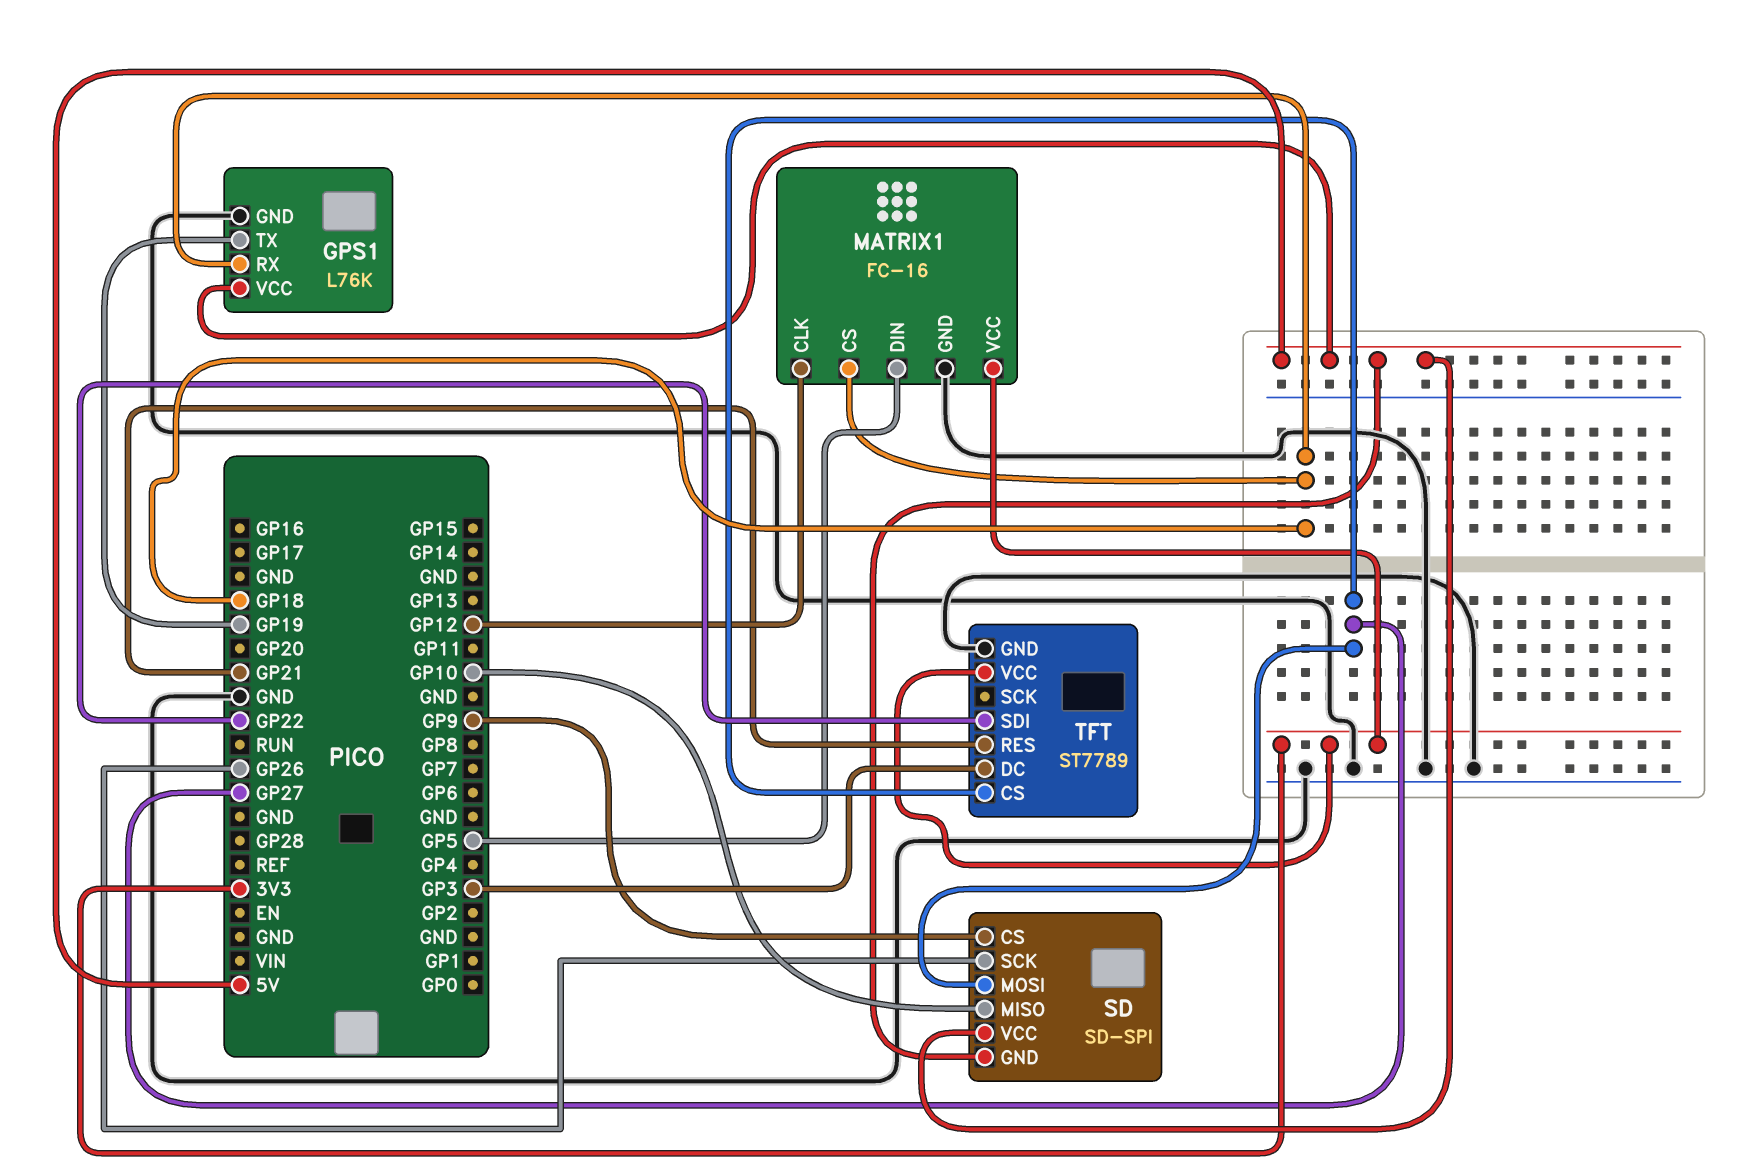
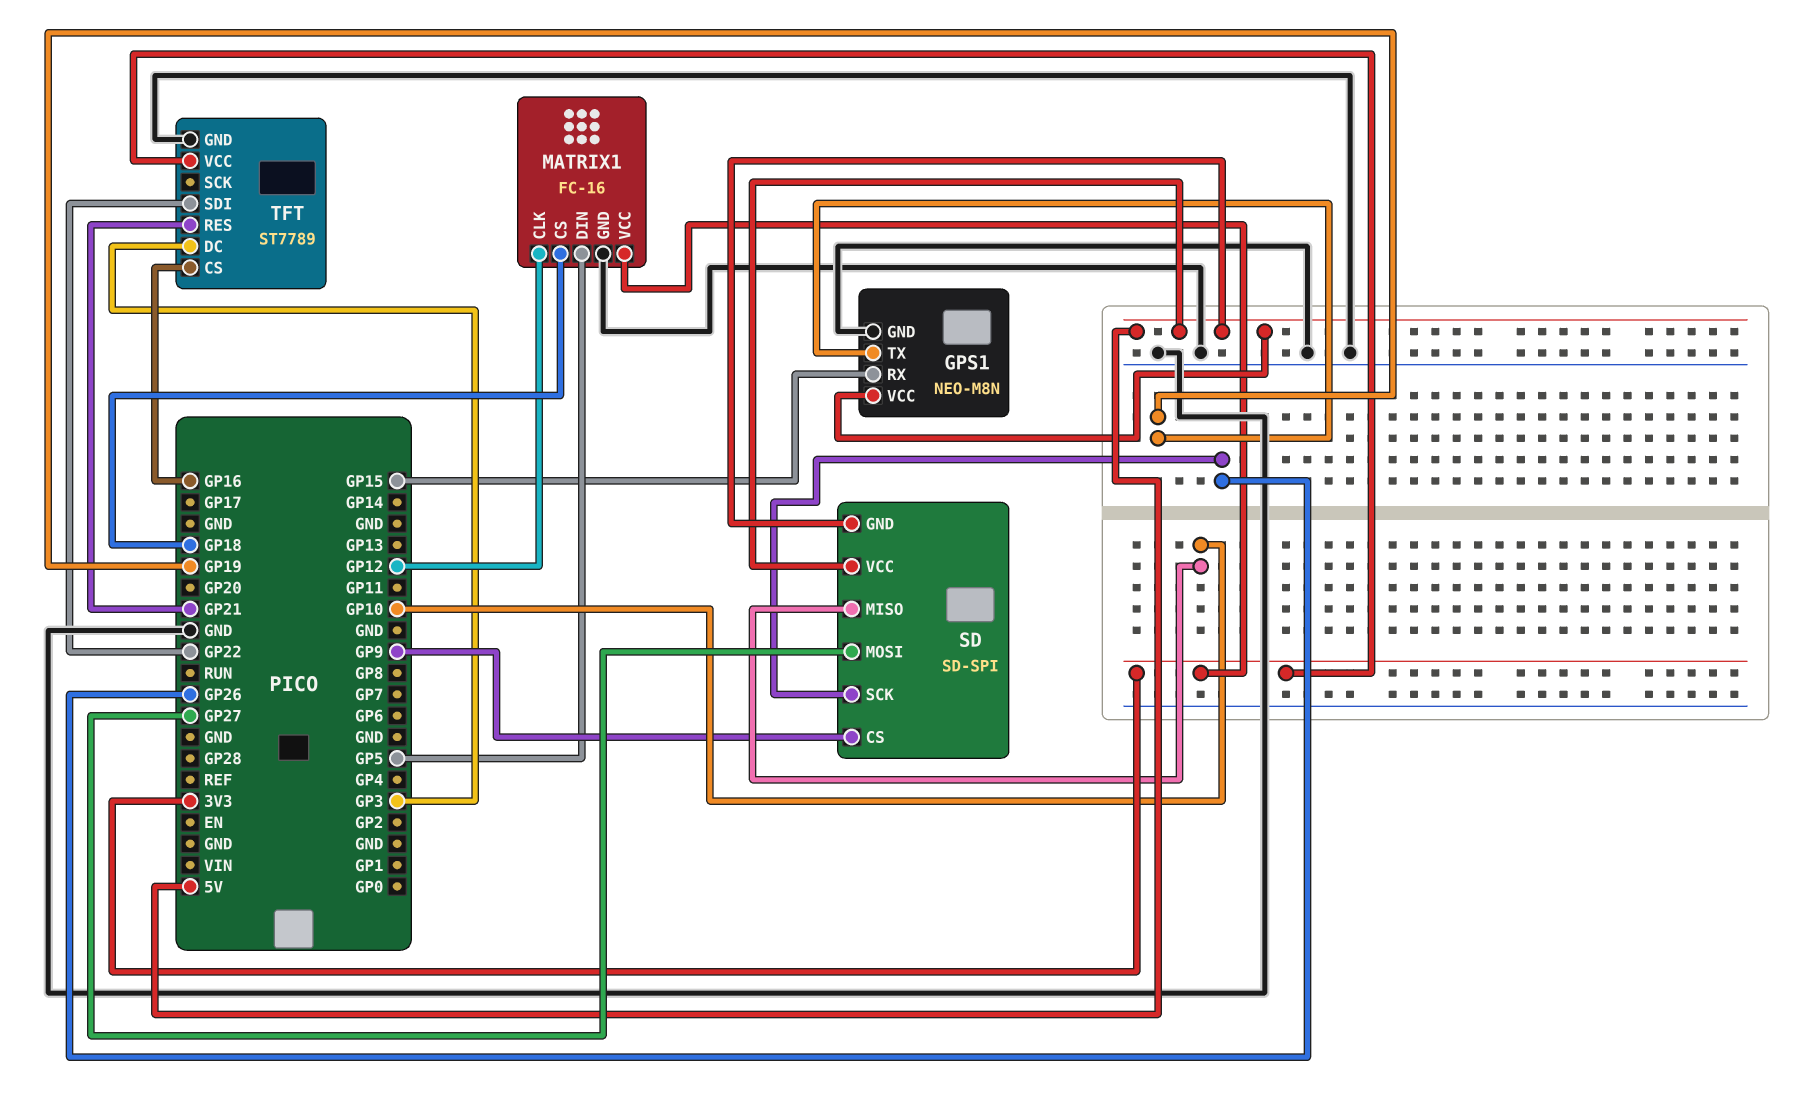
GPS1: L76K -> NEO-M8N
GPS1 pin RX: GP18 -> GP15
TFT pin CS: GP27 -> GP16

